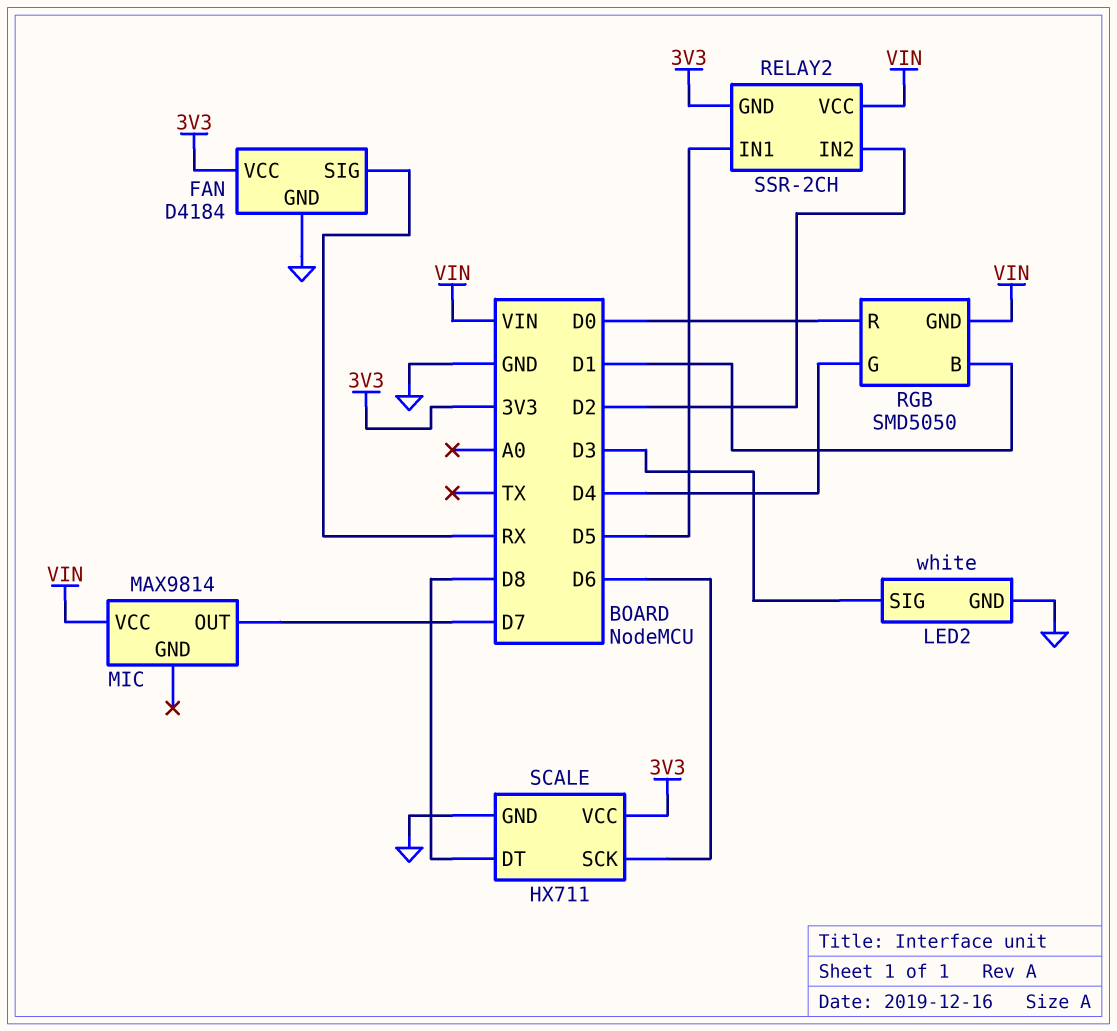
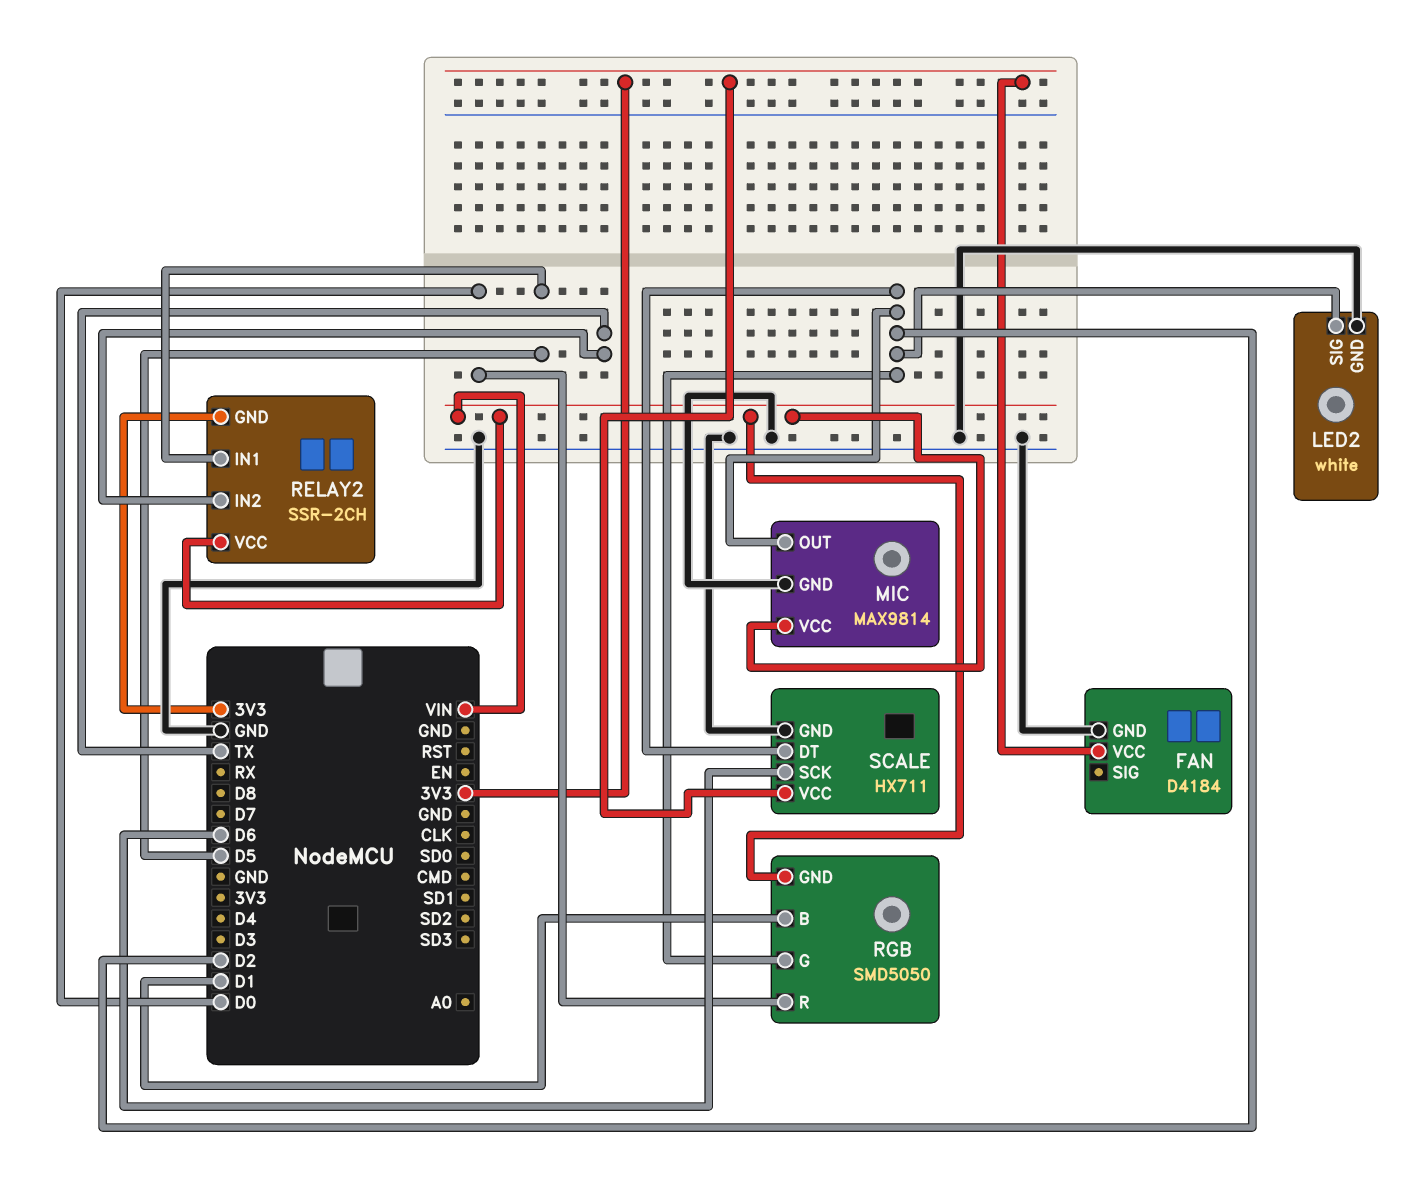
FAN pin SIG: RX -> none
LED2 pin SIG: D3 -> D2
MIC pin GND: none -> GND
MIC pin OUT: D7 -> D2
RELAY2 pin IN2: D2 -> TX
RGB pin G: D4 -> D2
SCALE pin DT: D8 -> D2

